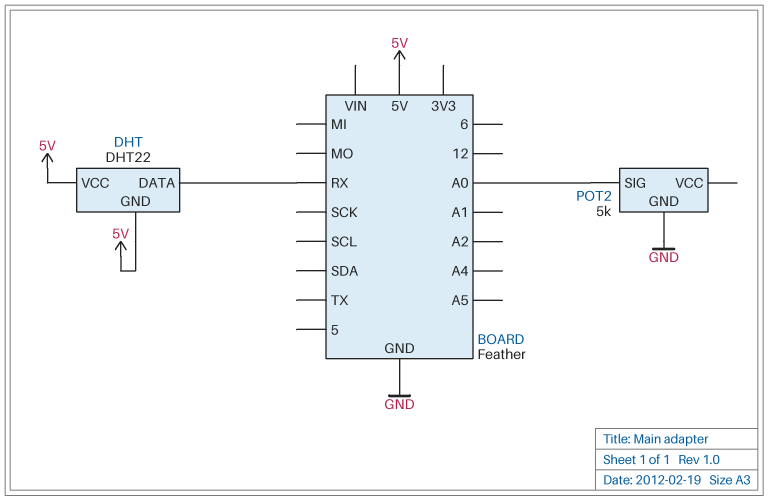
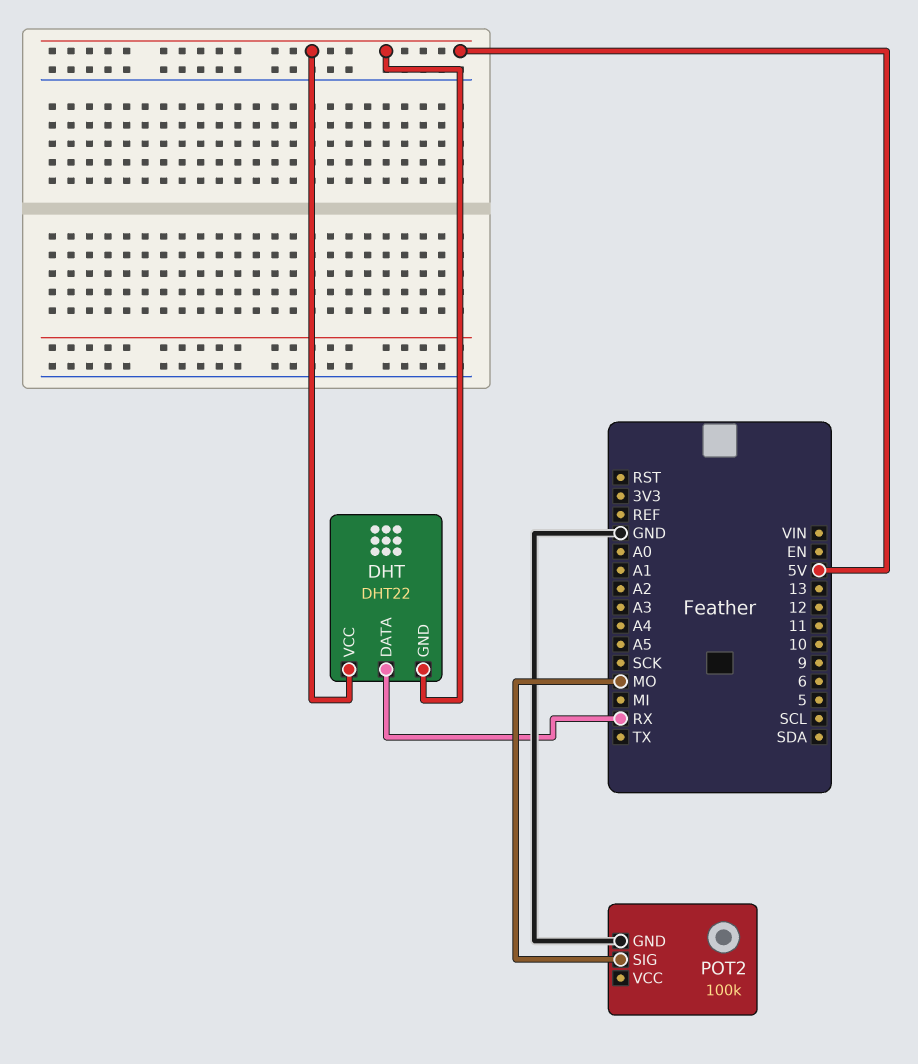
POT2: 5k -> 100k
POT2 pin SIG: A0 -> MO

